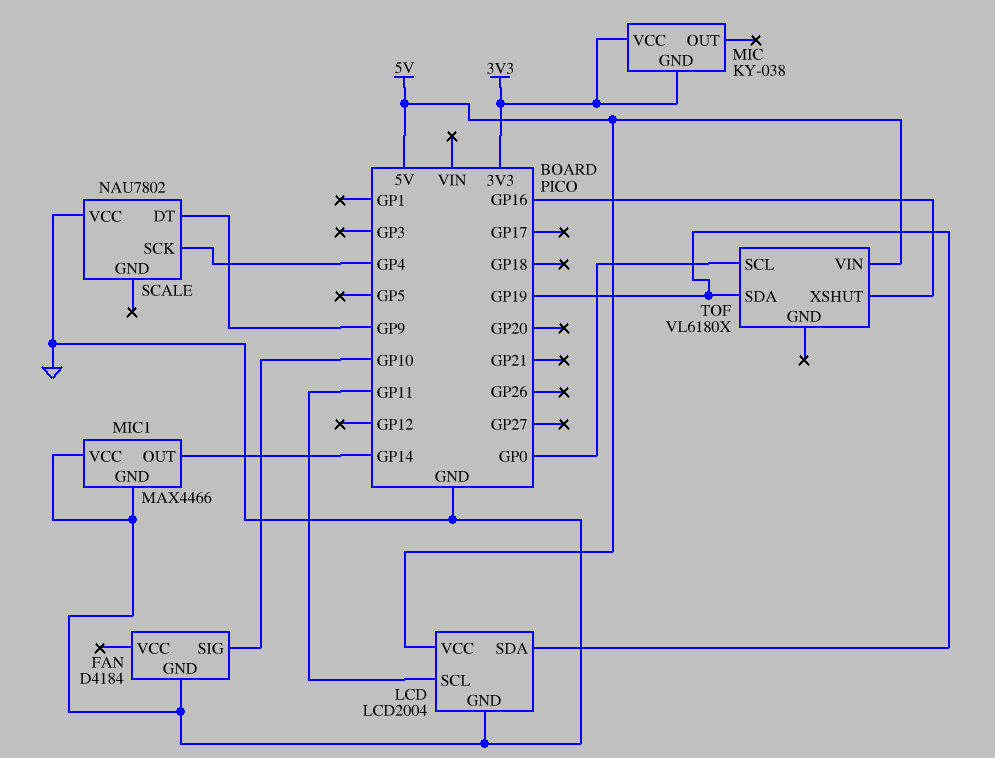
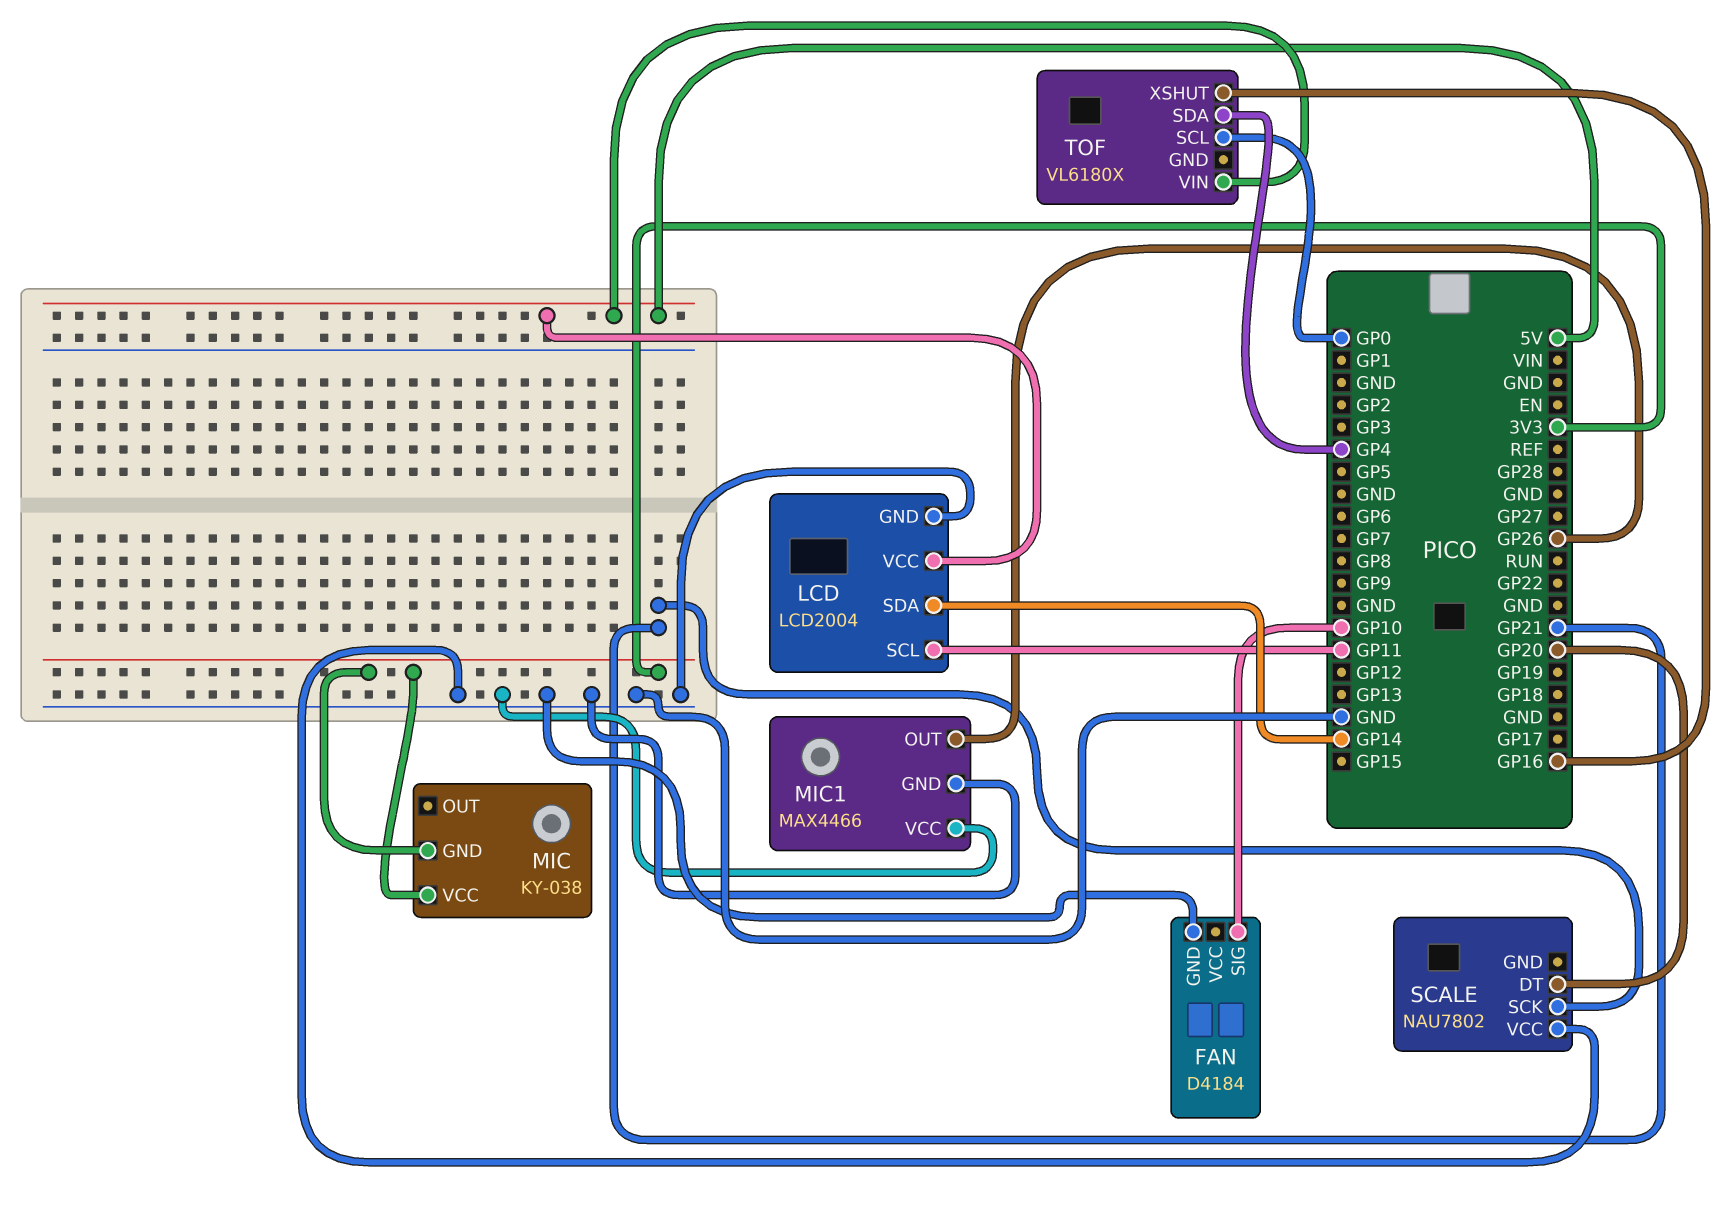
LCD pin SDA: GP19 -> GP14
MIC1 pin OUT: GP14 -> GP26
SCALE pin DT: GP9 -> GP20
SCALE pin SCK: GP4 -> GP21
TOF pin SDA: GP19 -> GP4

